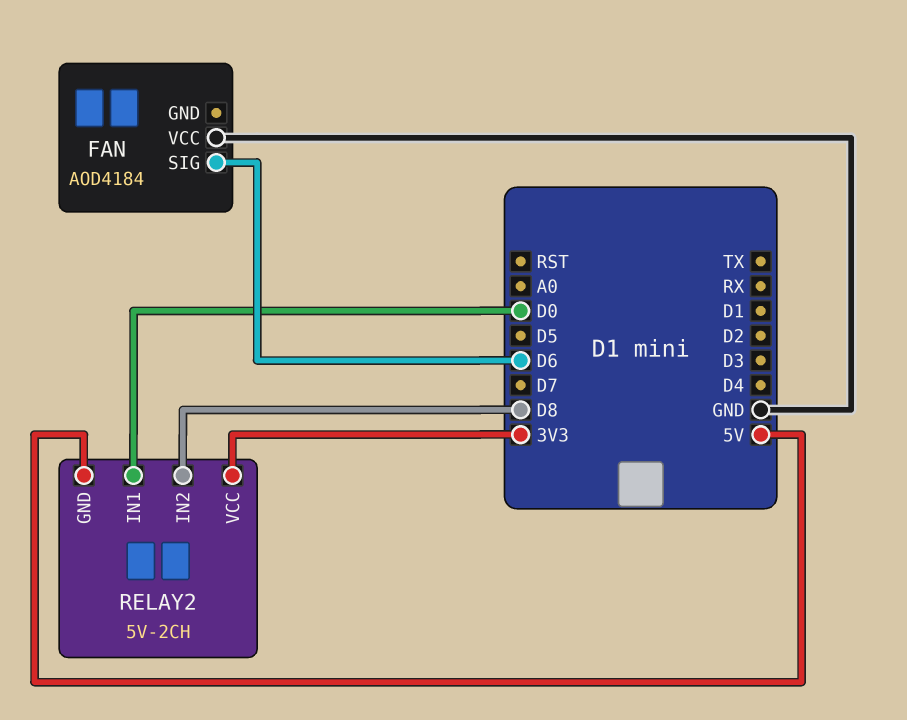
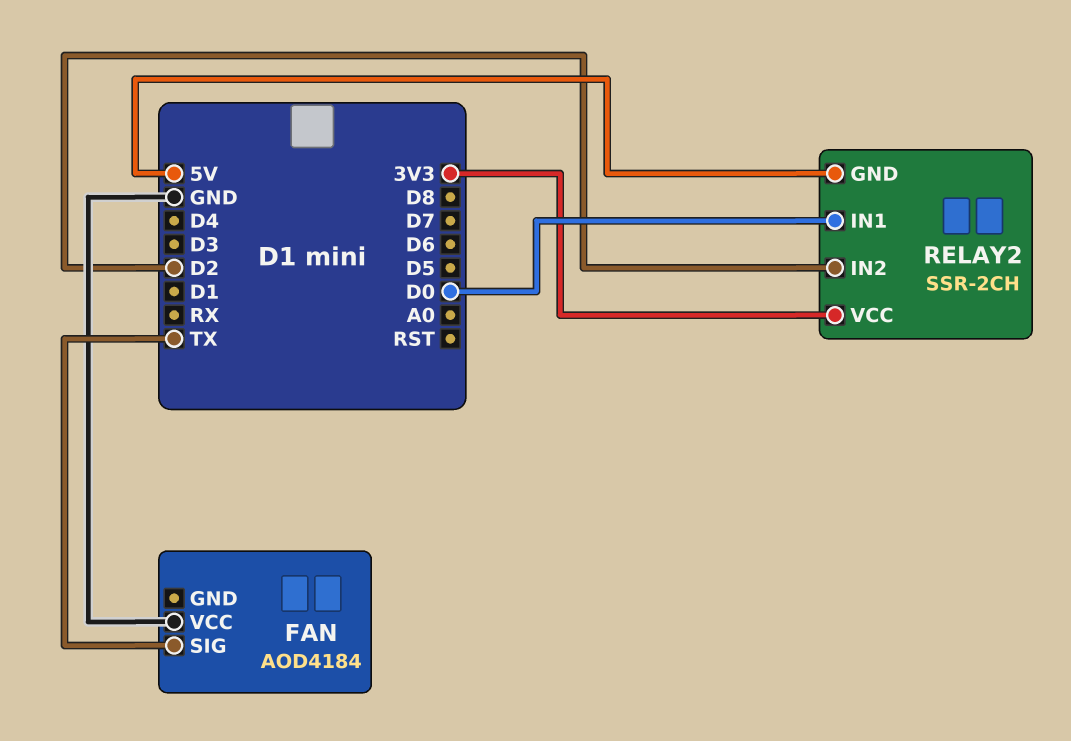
FAN pin SIG: D6 -> TX
RELAY2: 5V-2CH -> SSR-2CH
RELAY2 pin IN2: D8 -> D2

